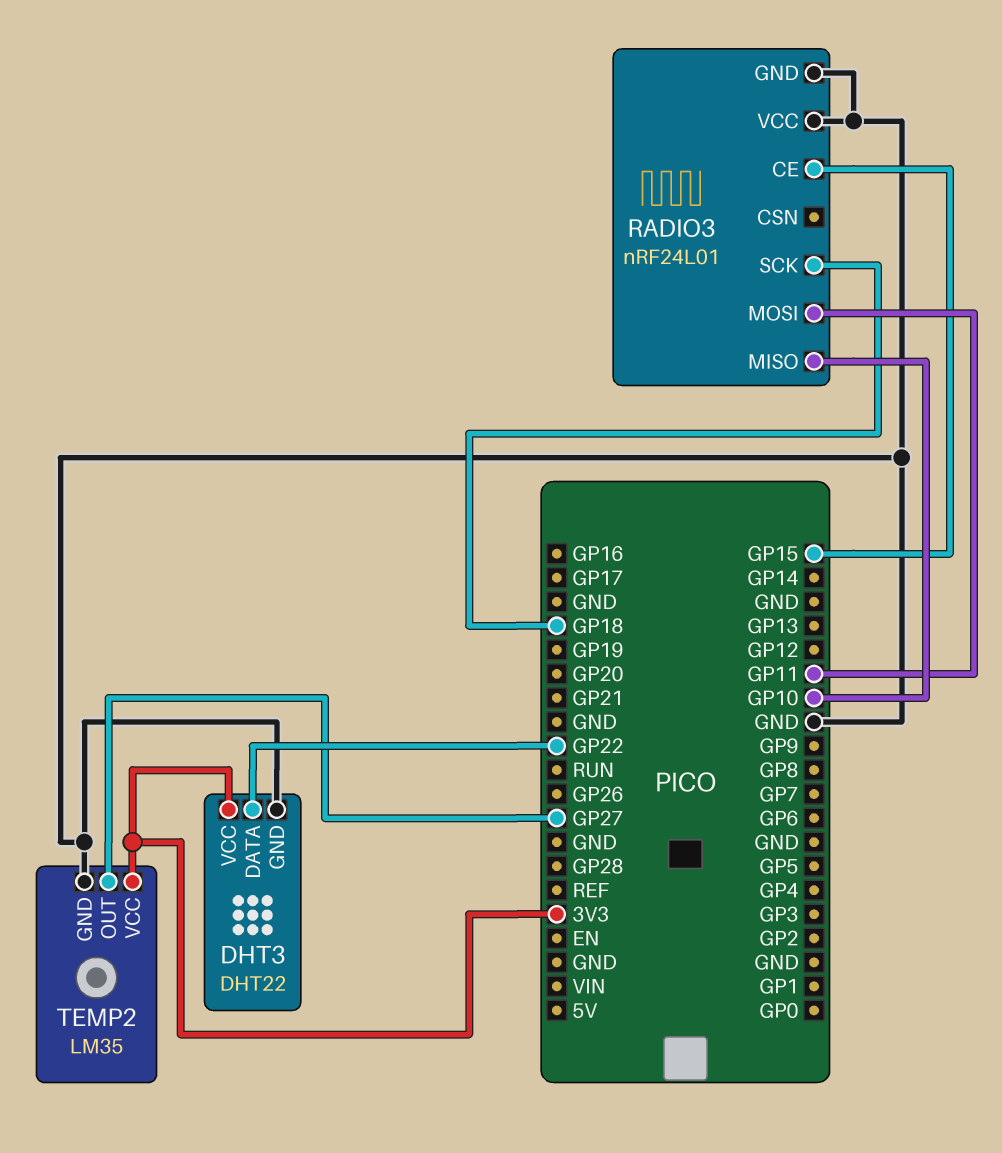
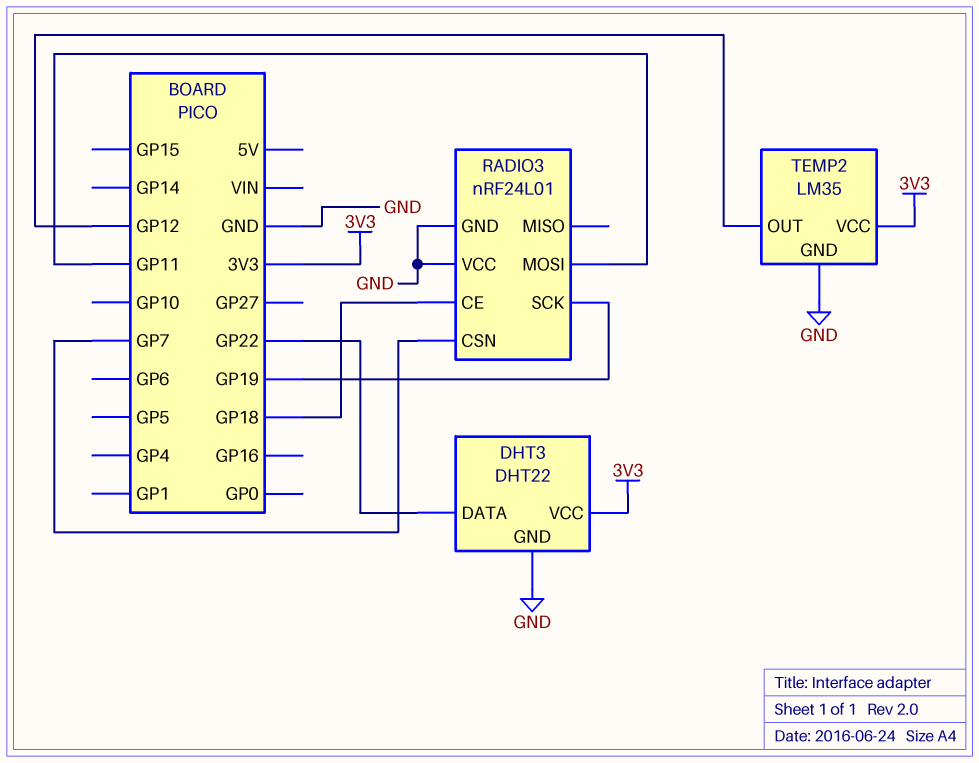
RADIO3 pin CE: GP15 -> GP18
RADIO3 pin CSN: none -> GP7
RADIO3 pin MISO: GP10 -> none
RADIO3 pin SCK: GP18 -> GP19
TEMP2 pin OUT: GP27 -> GP12

